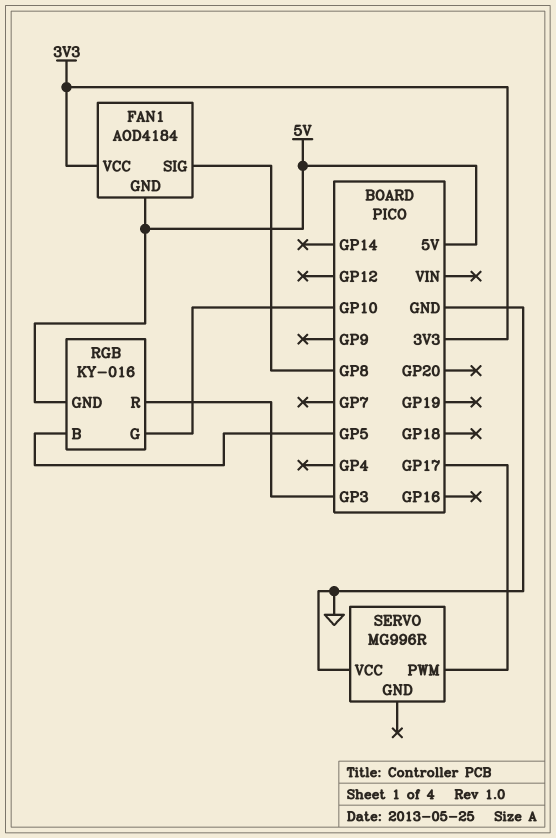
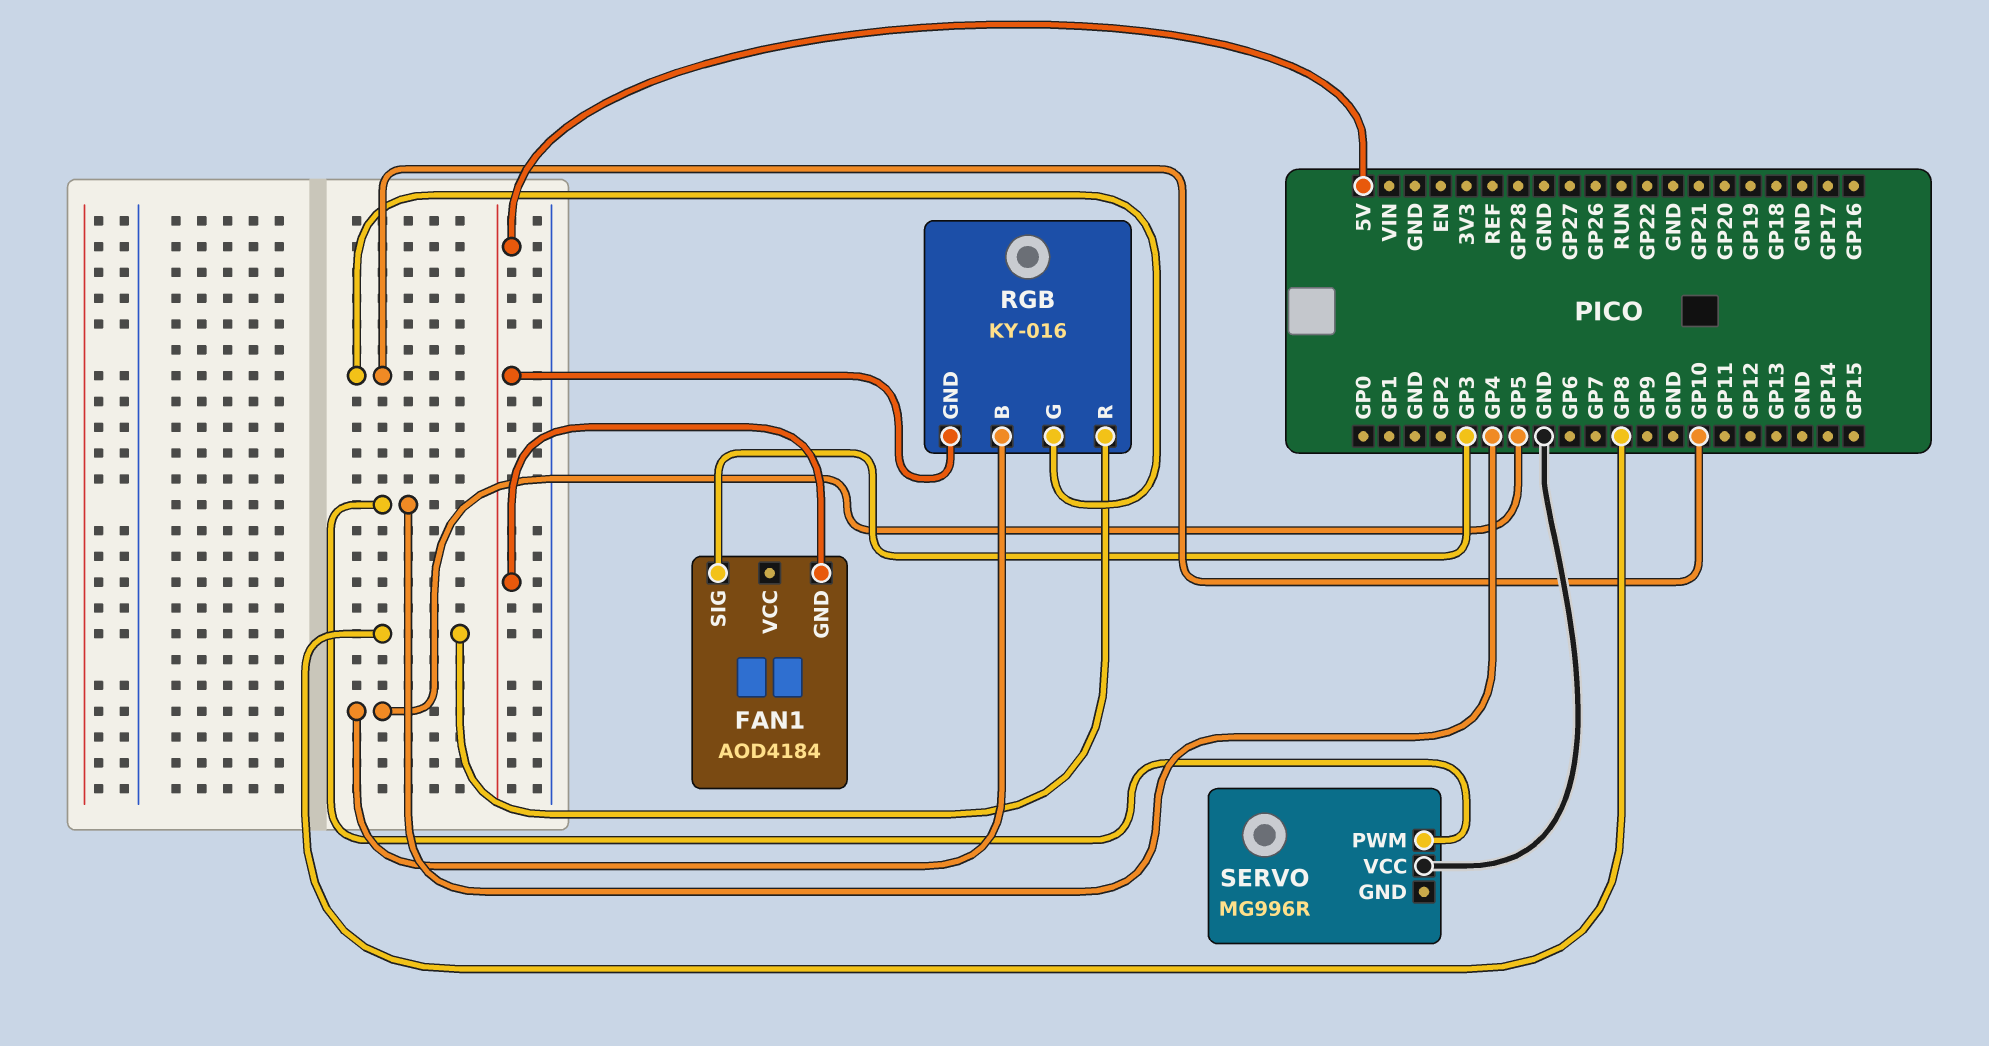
FAN1 pin SIG: GP8 -> GP3
FAN1 pin VCC: 3V3 -> none
RGB pin R: GP3 -> GP8
SERVO pin PWM: GP17 -> GP4

